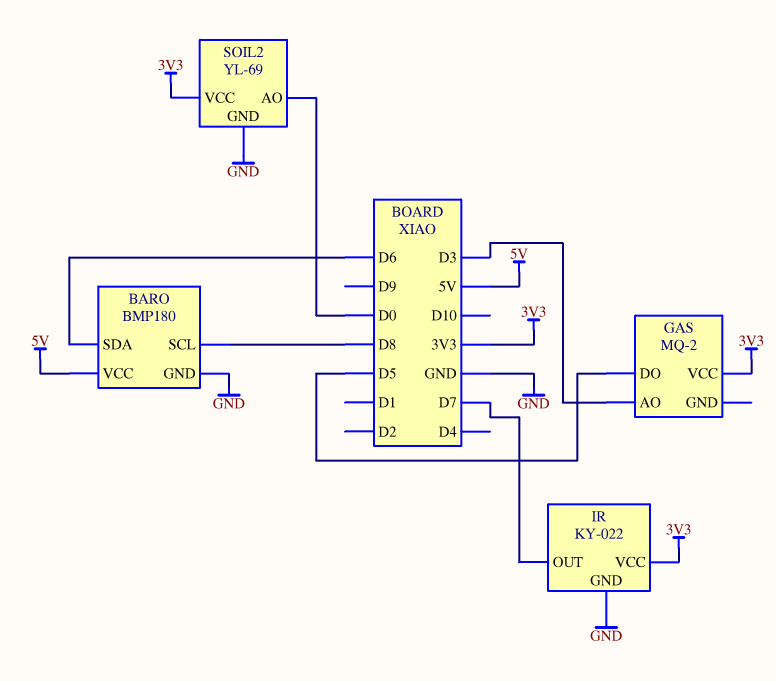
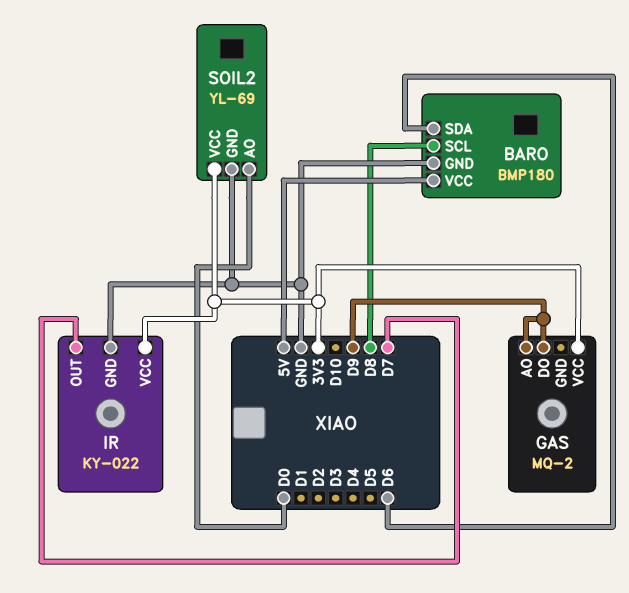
GAS pin AO: D3 -> D9
GAS pin DO: D5 -> D9

